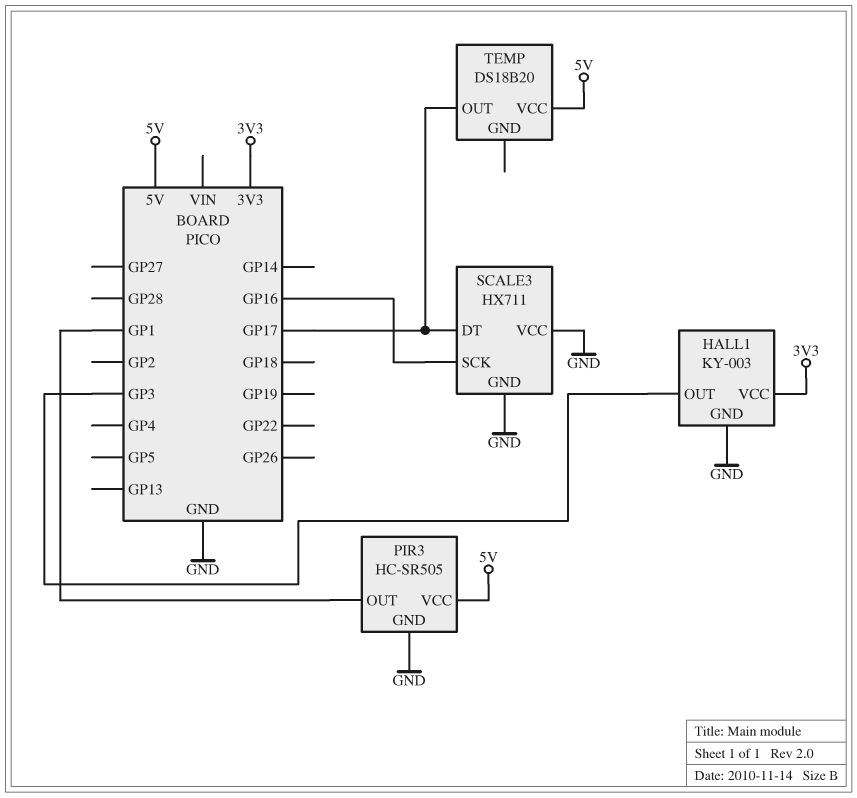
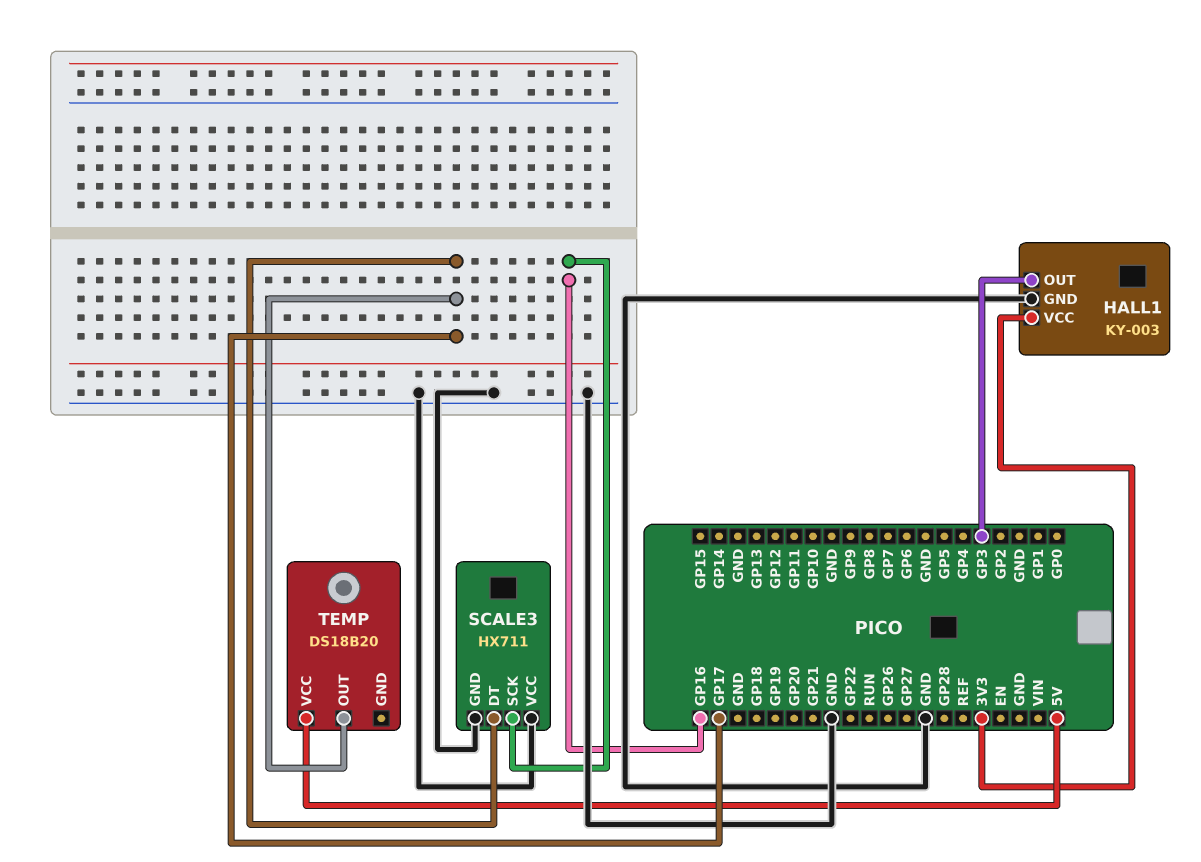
PIR3: HC-SR505 -> none
PIR3 pin GND: GND -> none
PIR3 pin OUT: GP1 -> none
PIR3 pin VCC: 5V -> none

